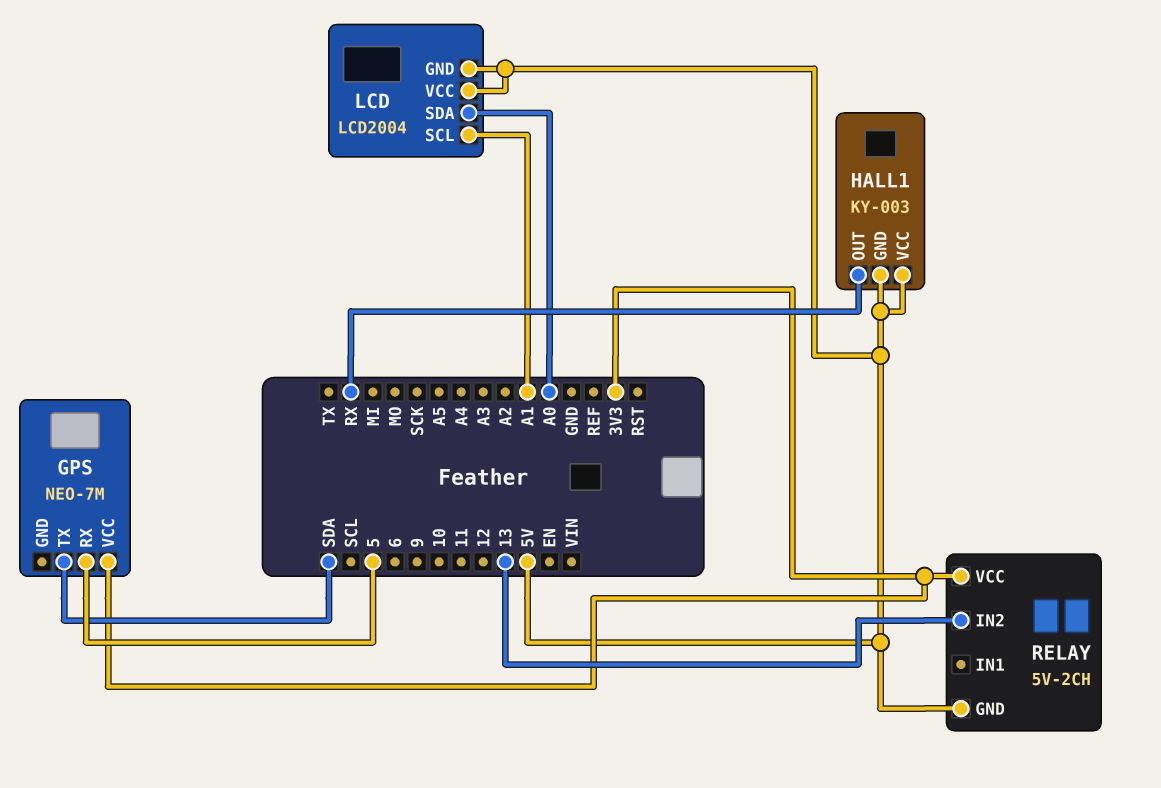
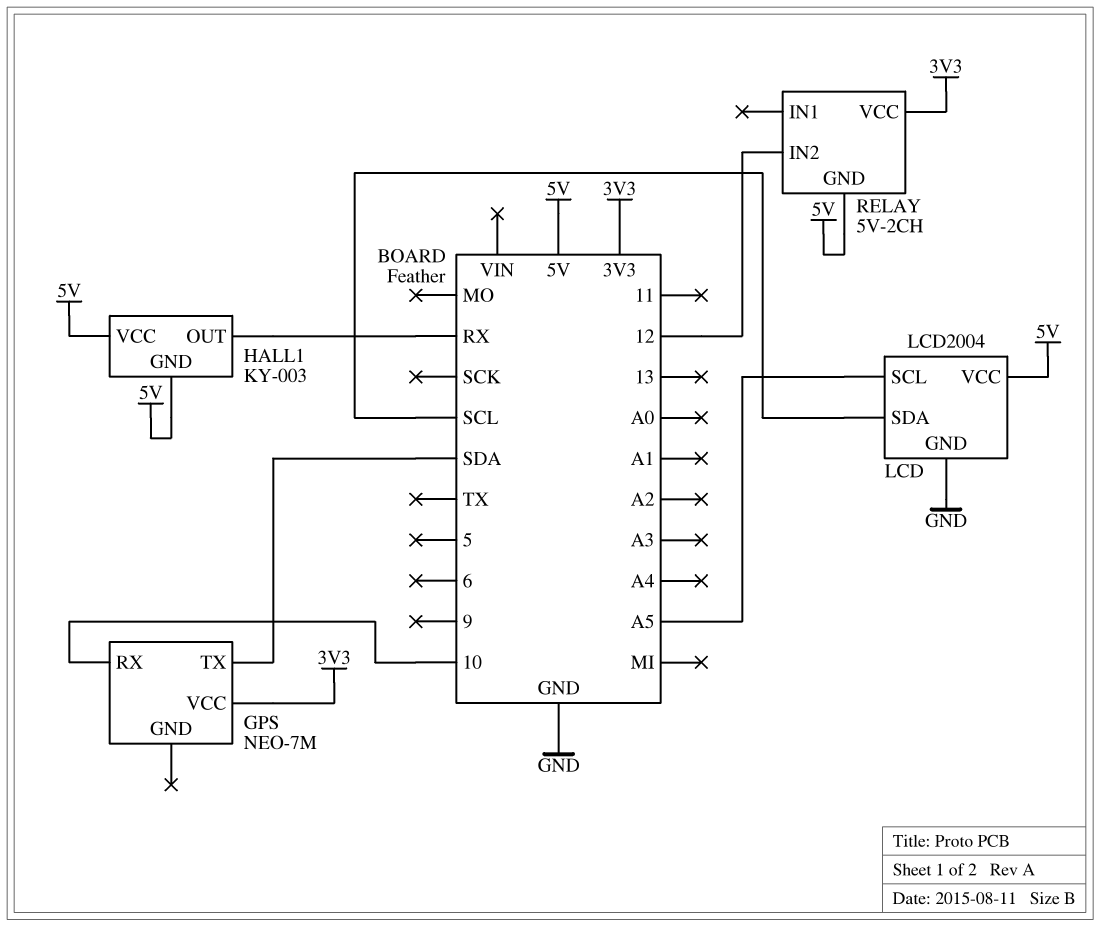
GPS pin RX: 5 -> 10
LCD pin GND: 5V -> GND
LCD pin SCL: A1 -> A5
LCD pin SDA: A0 -> SCL
RELAY pin IN2: 13 -> 12

